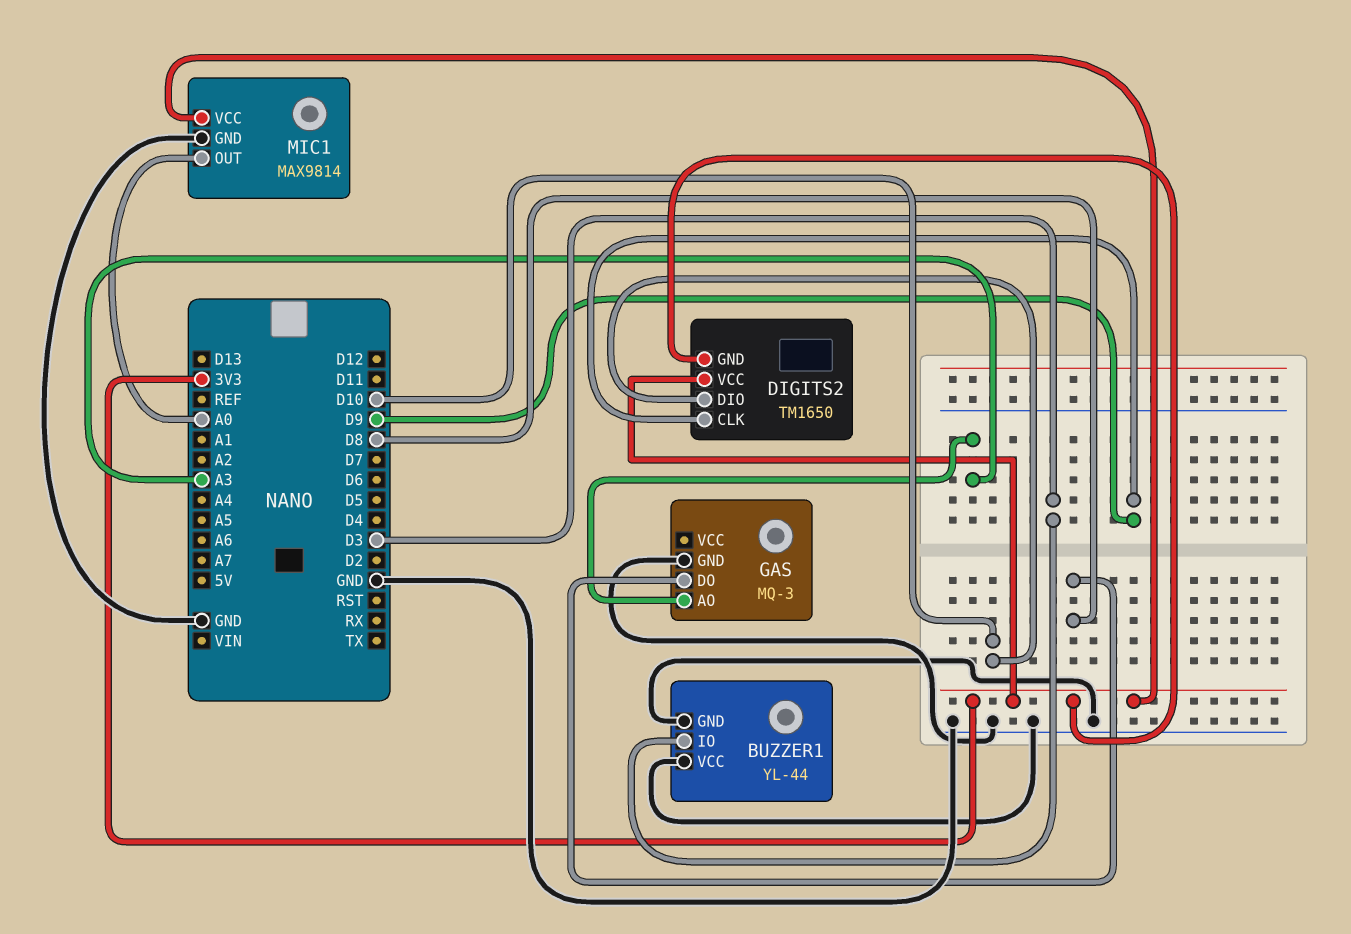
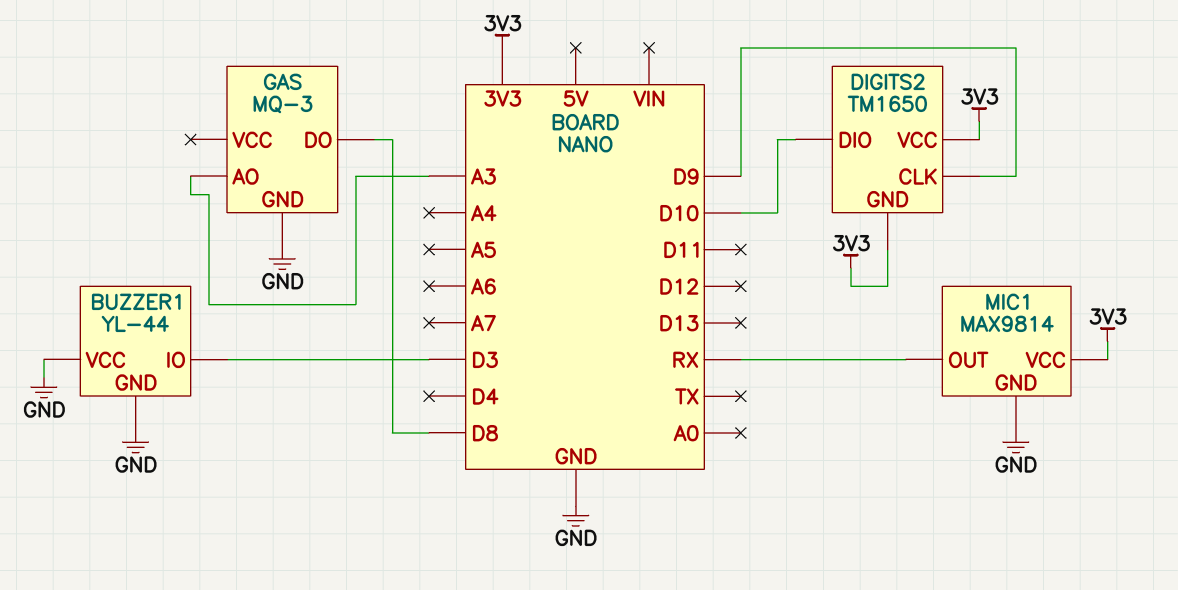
MIC1 pin OUT: A0 -> RX

